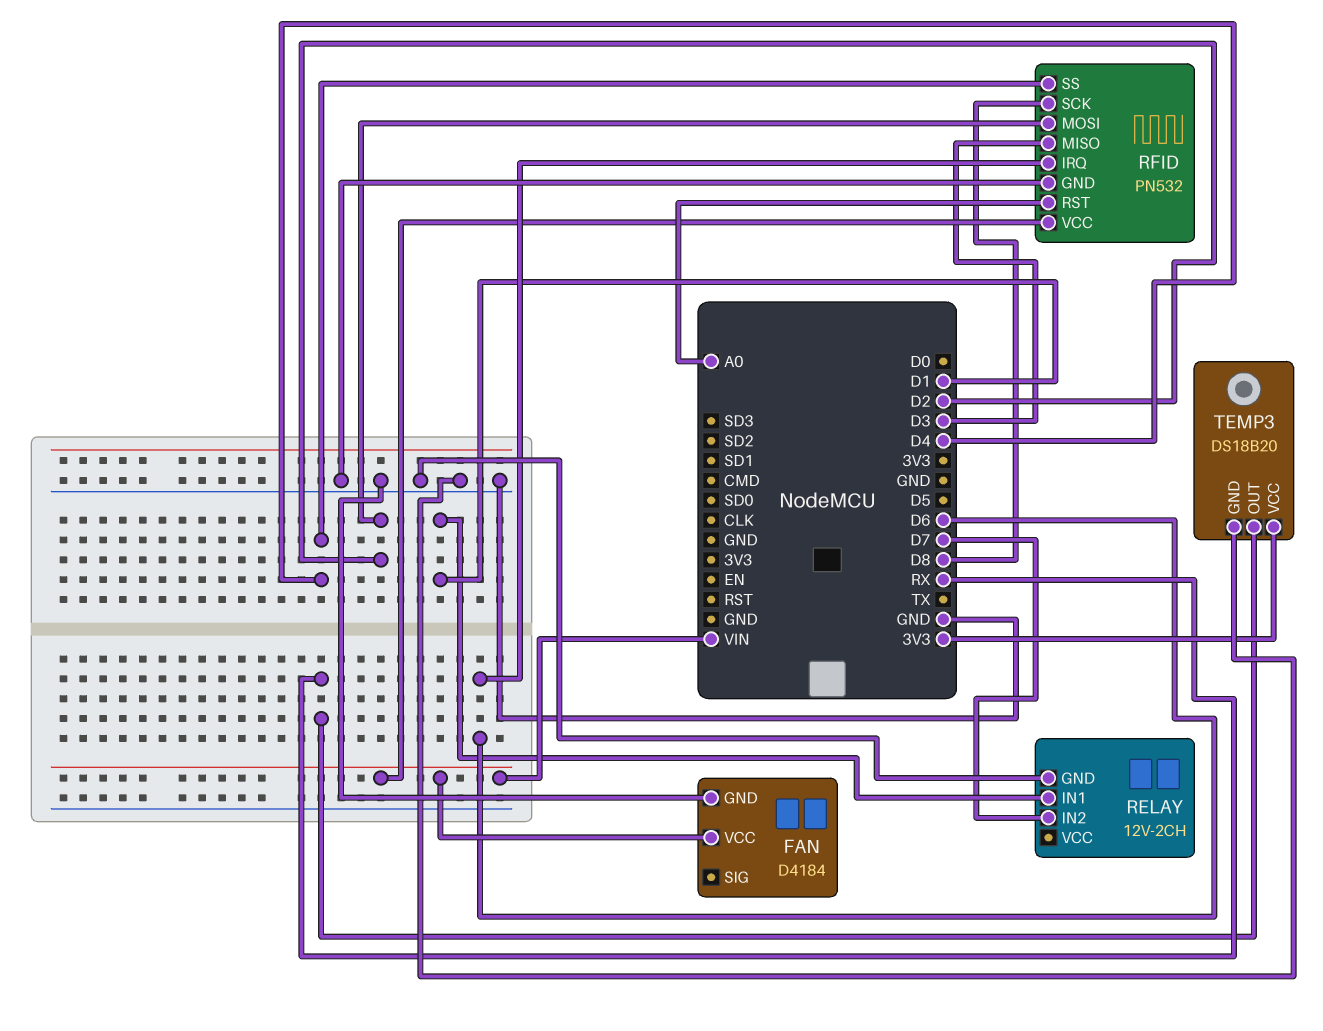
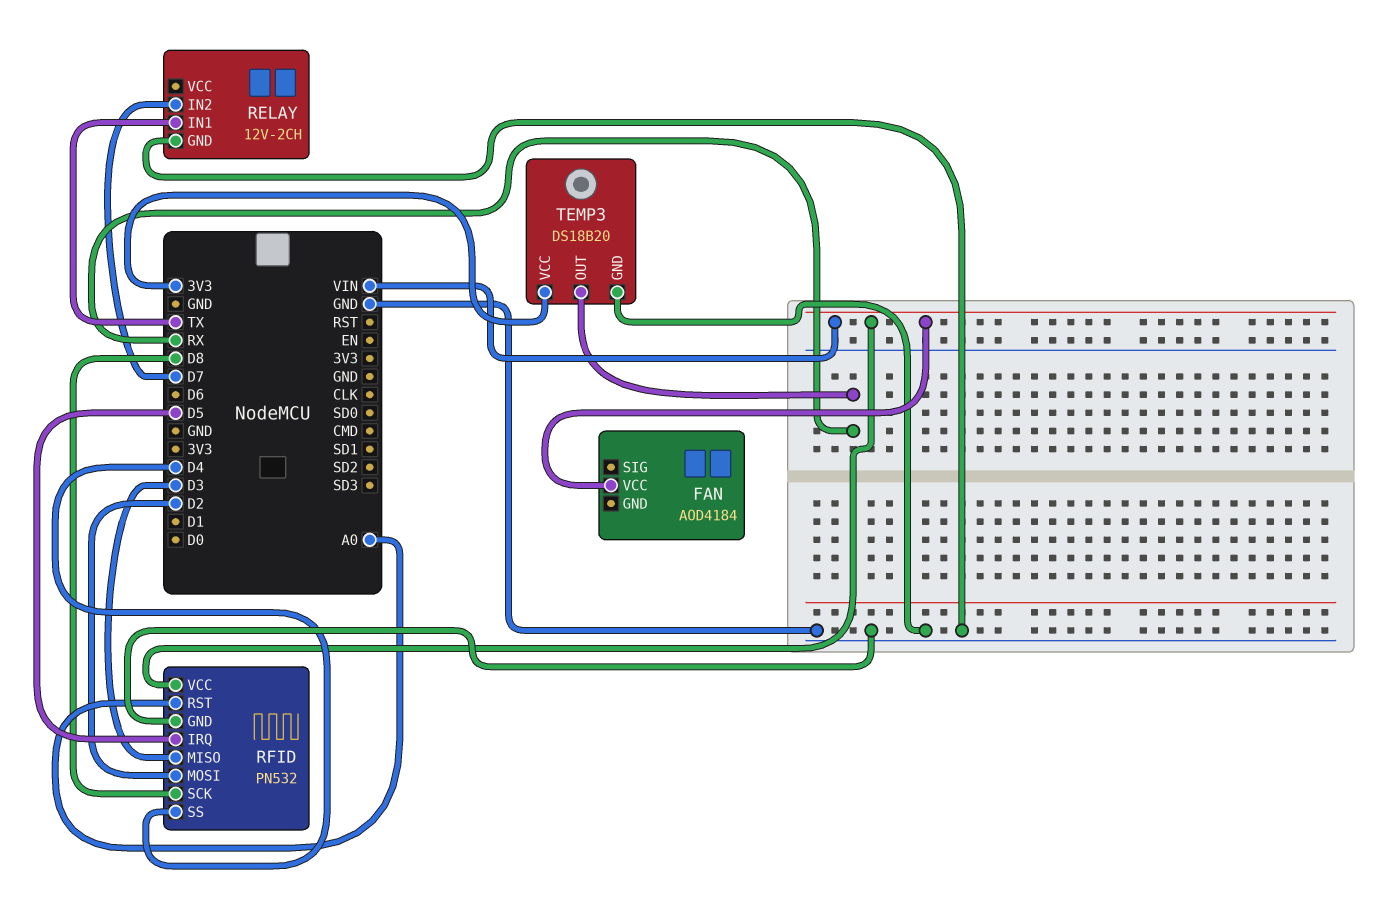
FAN: D4184 -> AOD4184
FAN pin GND: GND -> none
RELAY pin IN1: D1 -> TX
RFID pin IRQ: D6 -> D5

